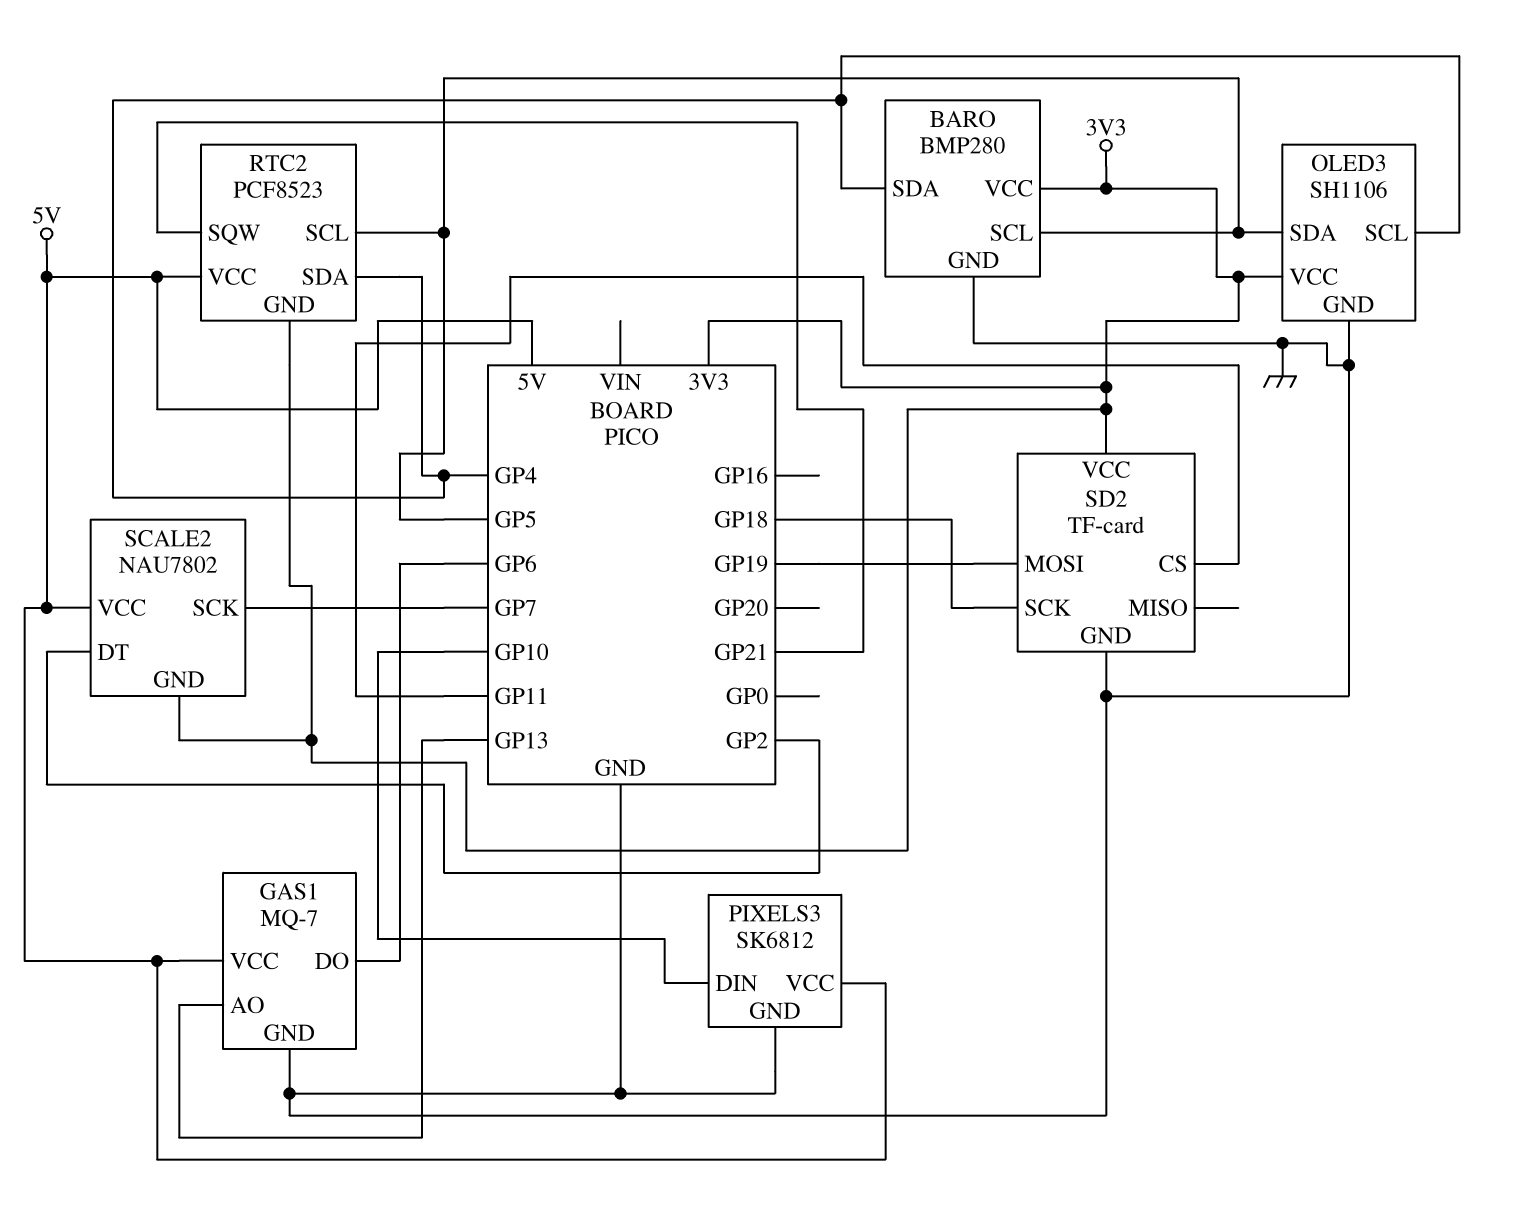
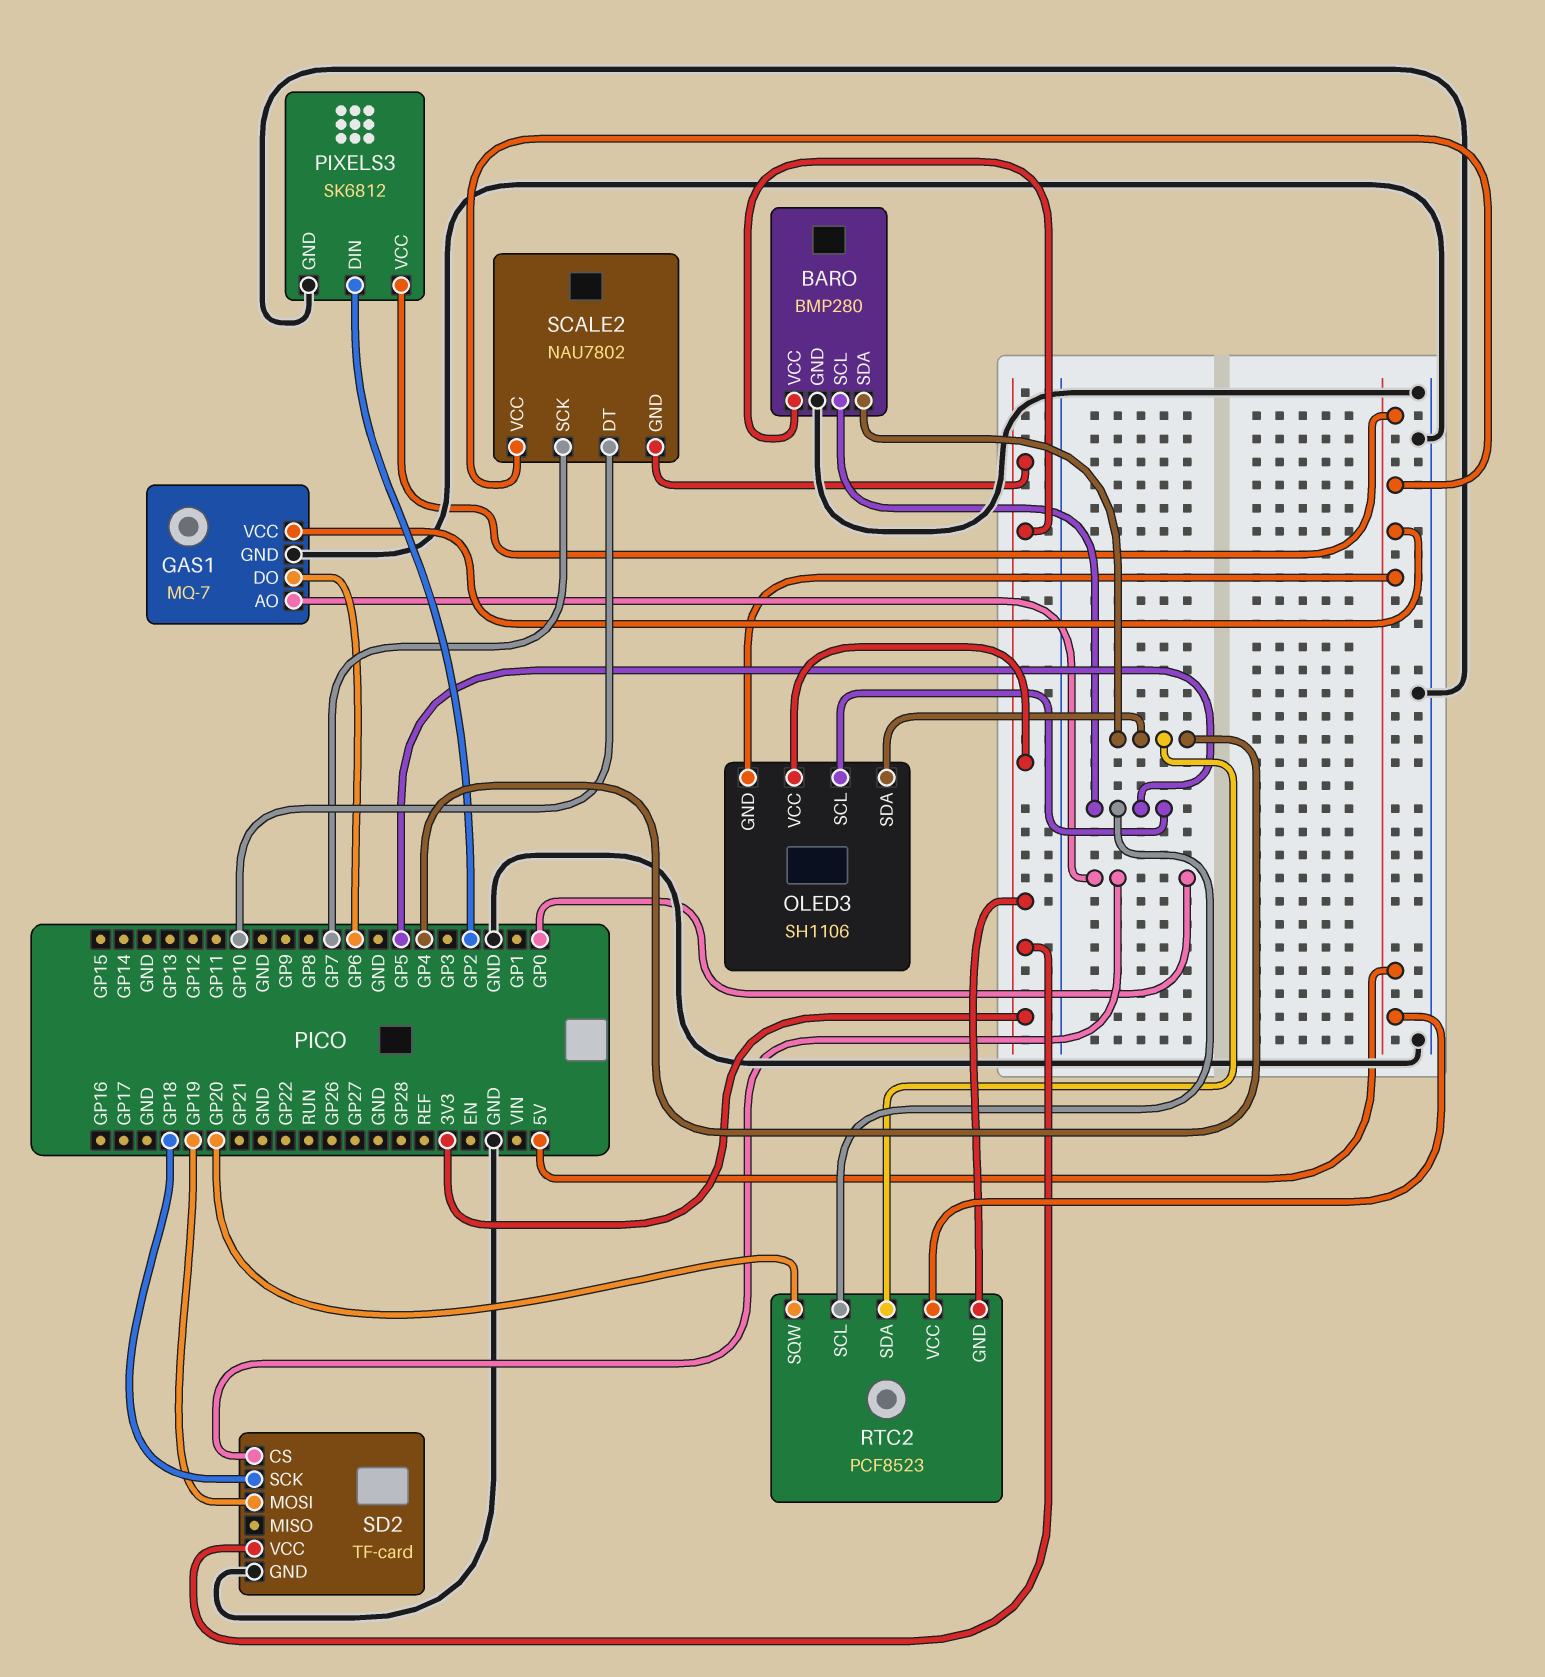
GAS1 pin AO: GP13 -> GP0
OLED3 pin GND: GND -> 5V
OLED3 pin SCL: GP4 -> GP5
OLED3 pin SDA: GP5 -> GP4
PIXELS3 pin DIN: GP10 -> GP2
RTC2 pin SQW: GP21 -> GP20
SCALE2 pin DT: GP2 -> GP10
SD2 pin CS: GP11 -> GP0

